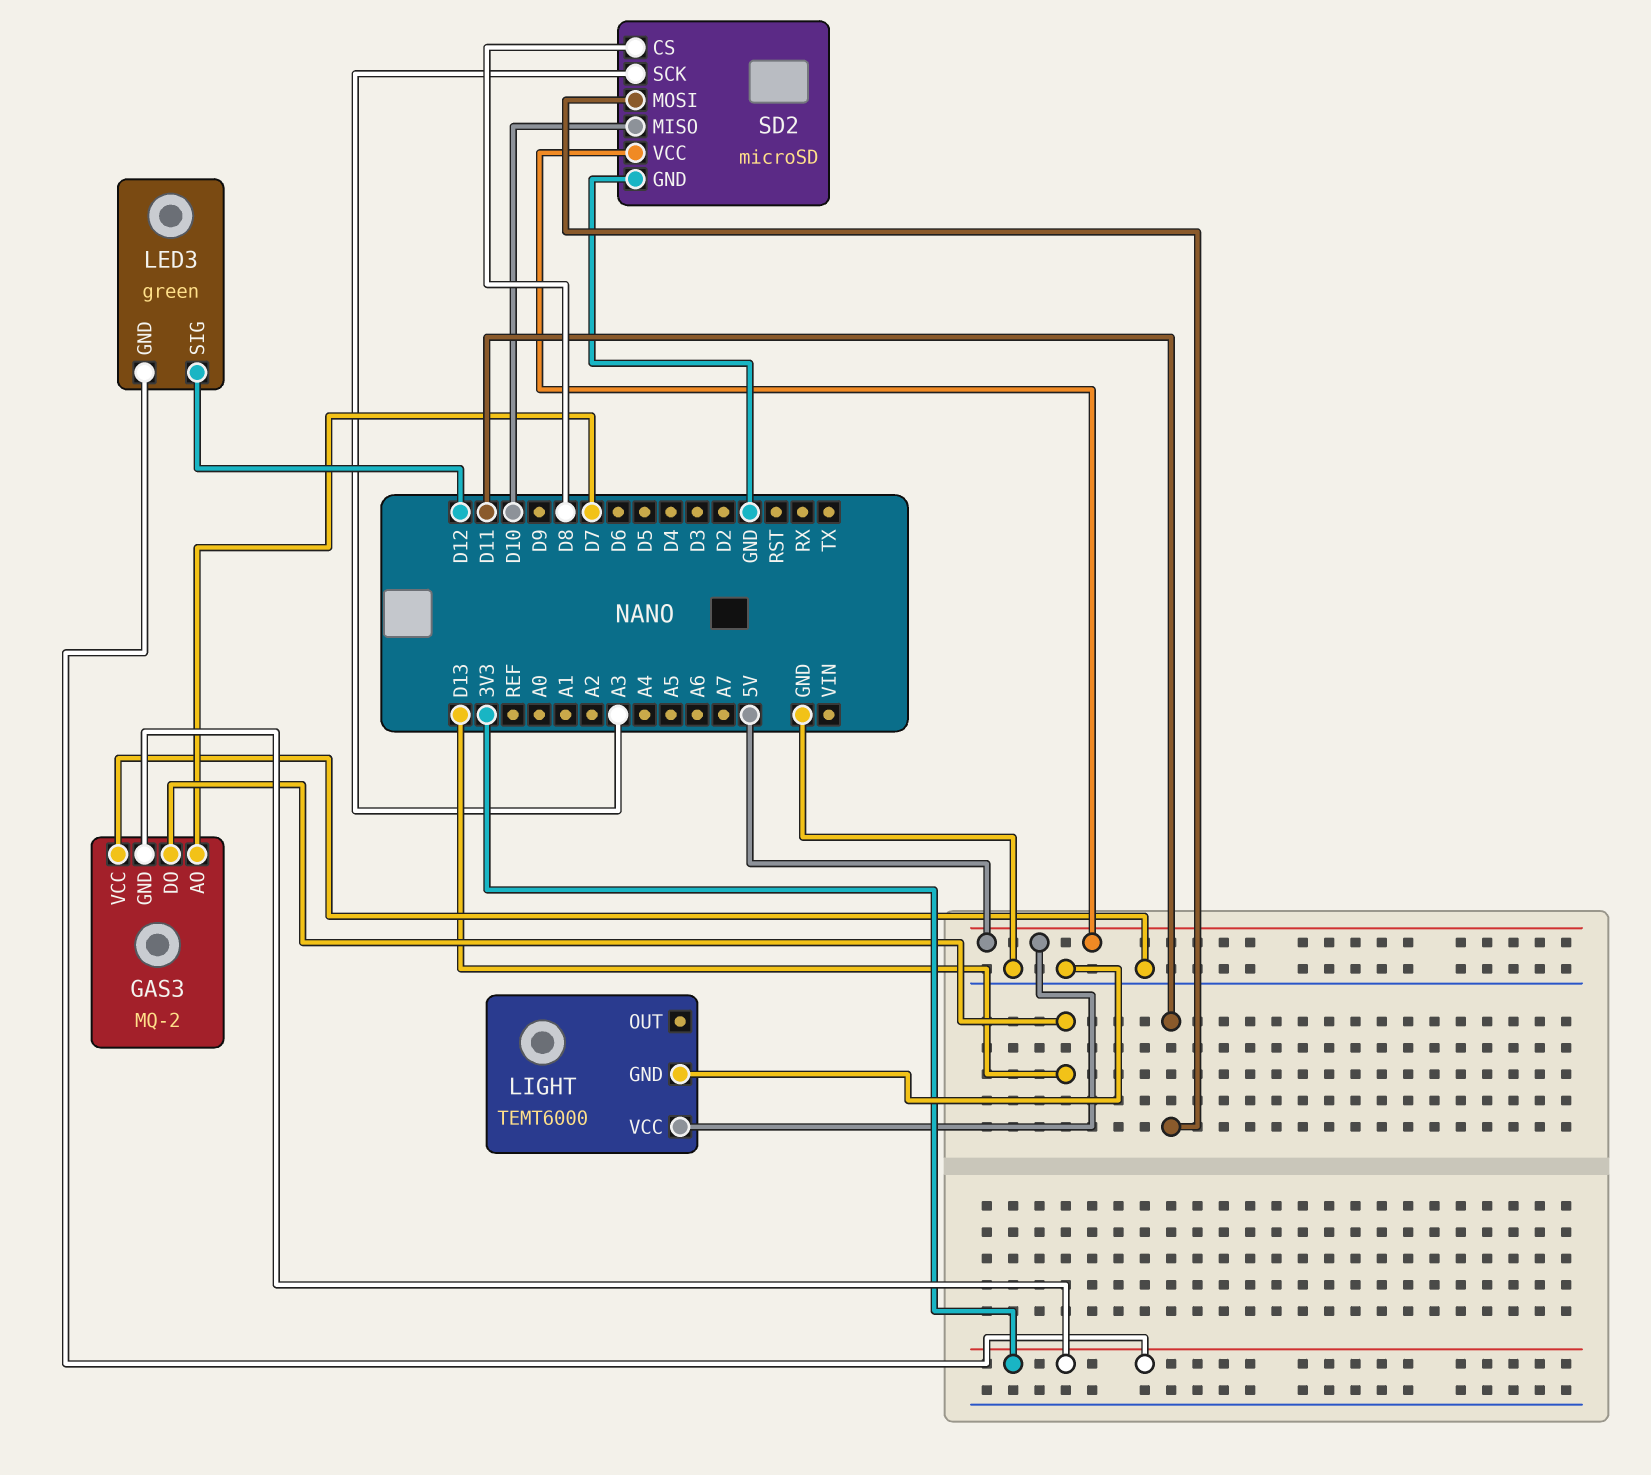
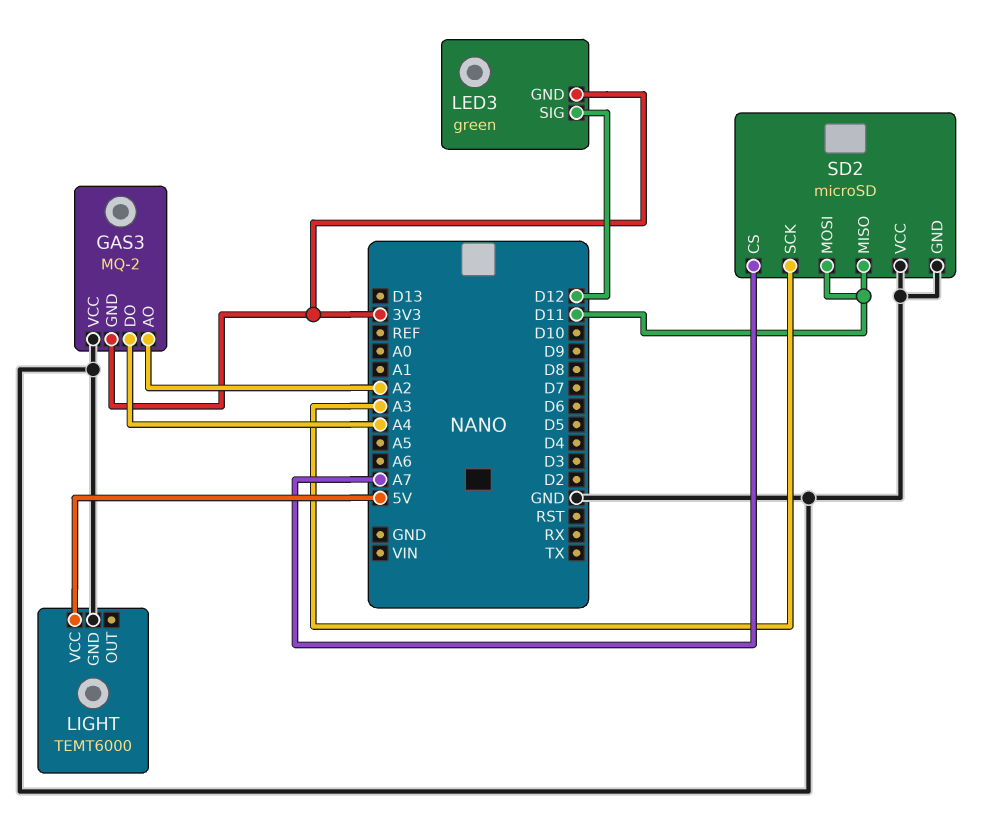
GAS3 pin AO: D7 -> A2
GAS3 pin DO: D13 -> A4
SD2 pin CS: D8 -> A7
SD2 pin MISO: D10 -> D11
SD2 pin VCC: 5V -> GND

